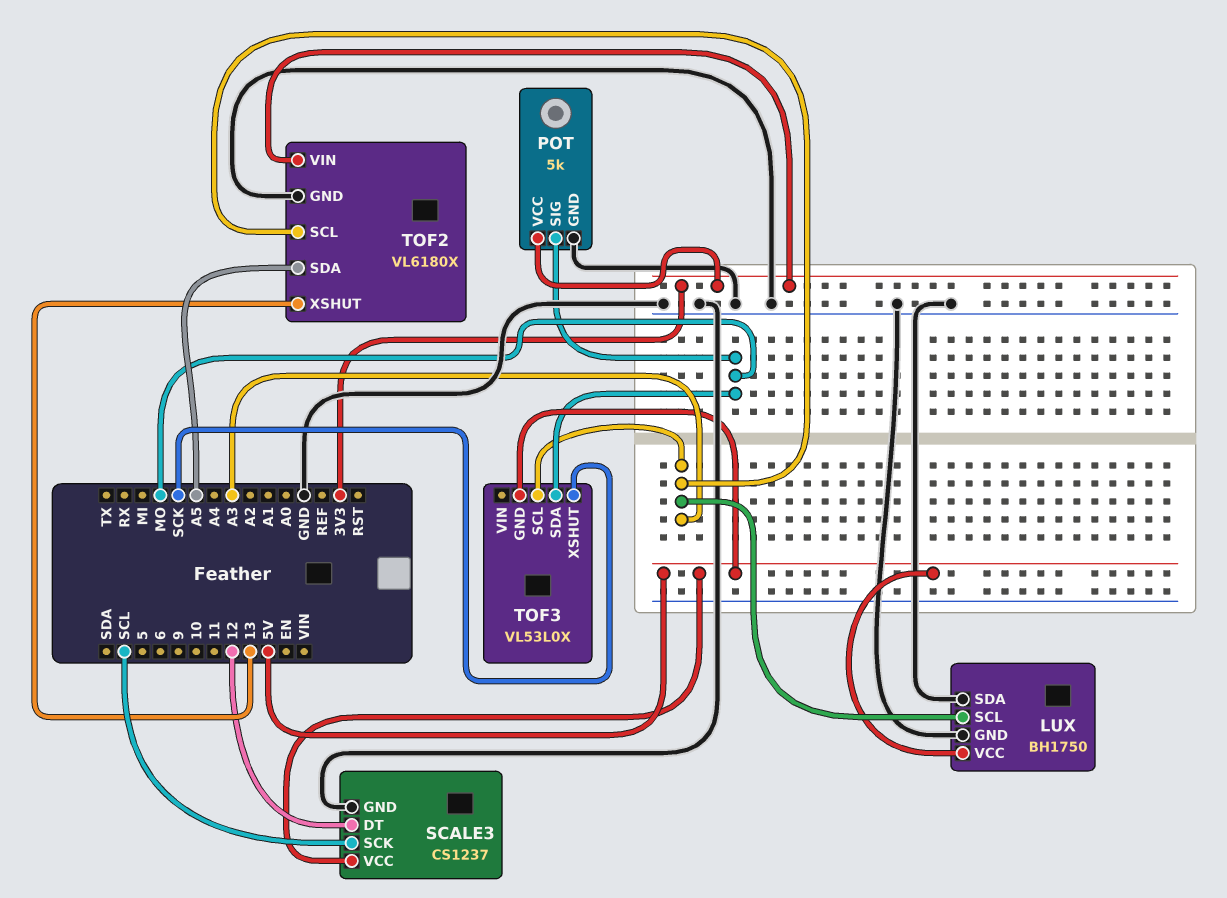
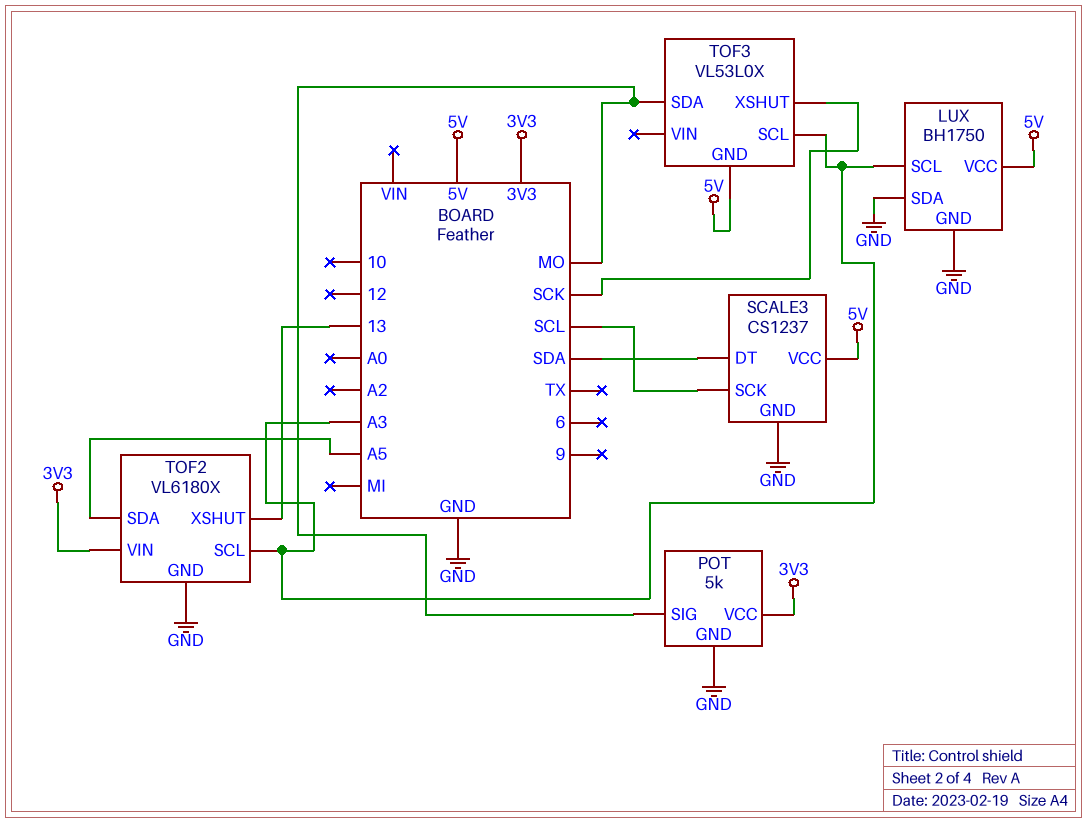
SCALE3 pin DT: 12 -> SDA

